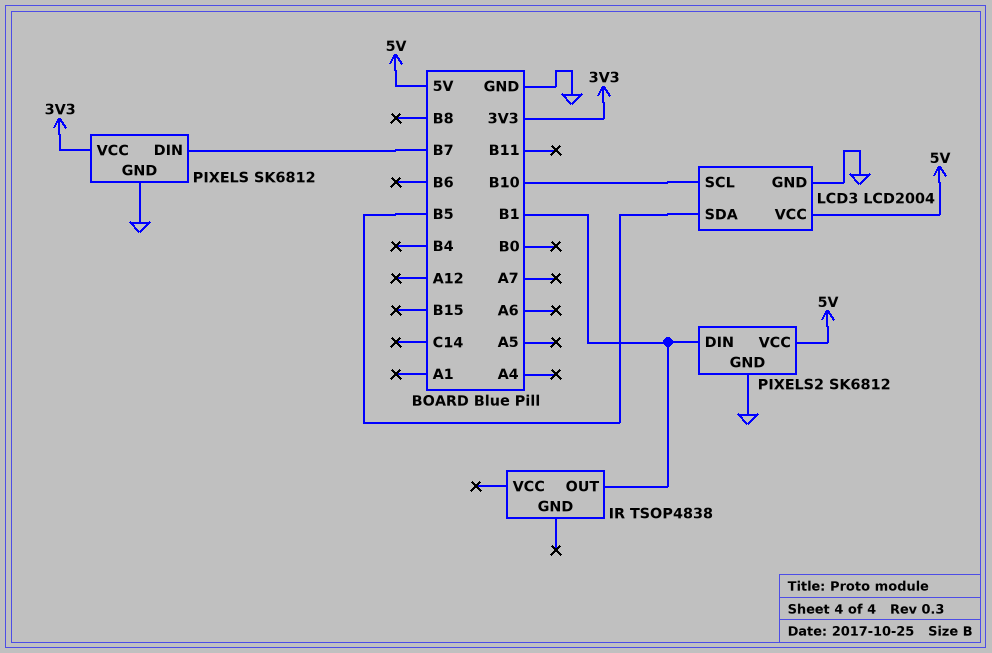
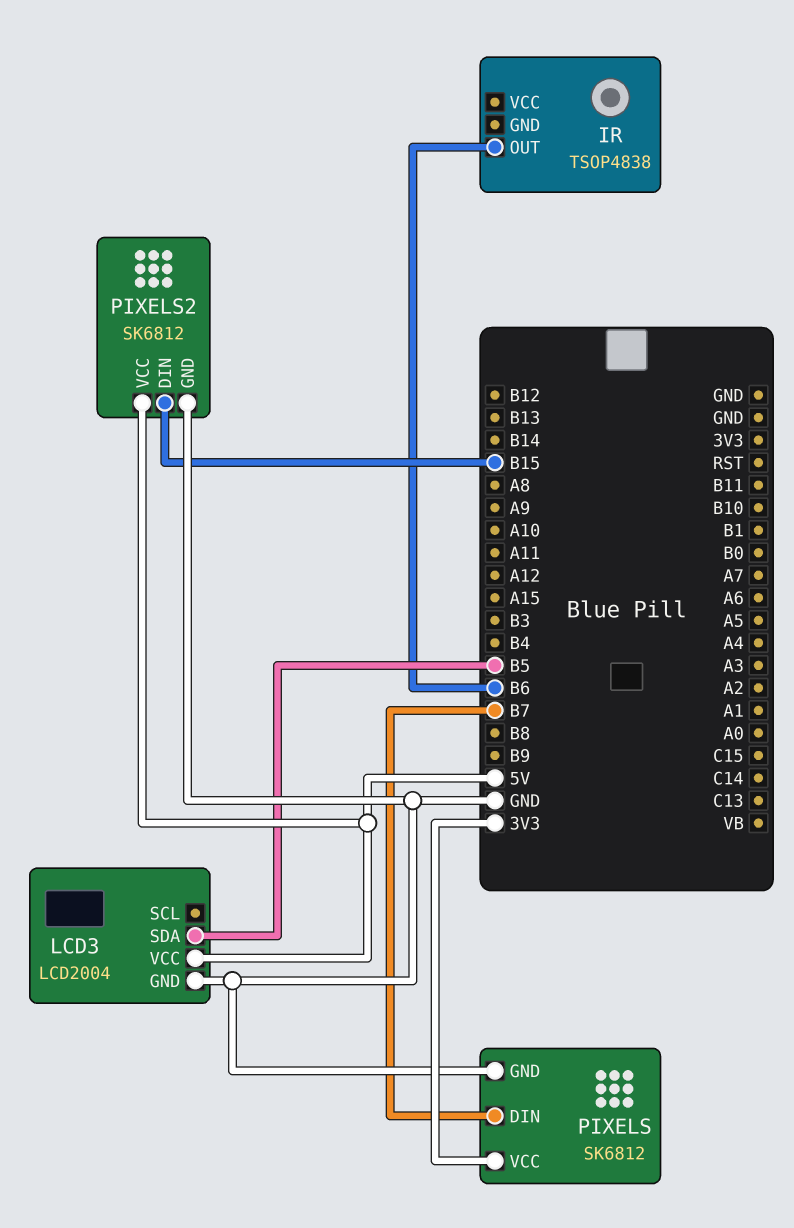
IR pin OUT: B1 -> B6
LCD3 pin SCL: B10 -> none
PIXELS2 pin DIN: B1 -> B15

